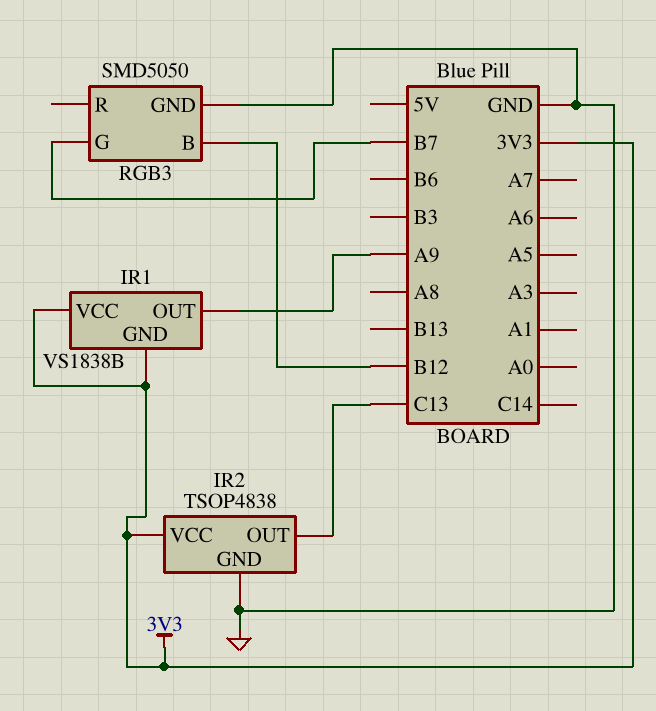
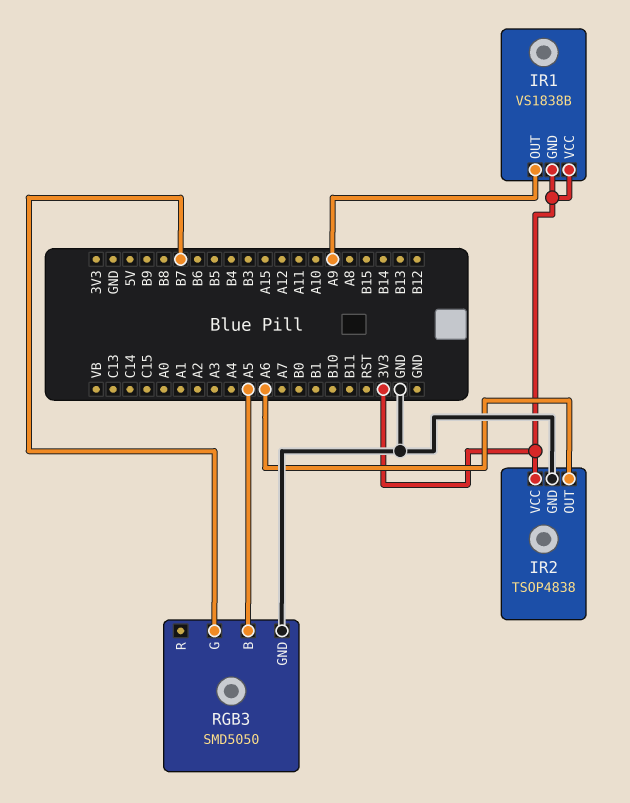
IR2 pin OUT: C13 -> A6
RGB3 pin B: B12 -> A5

